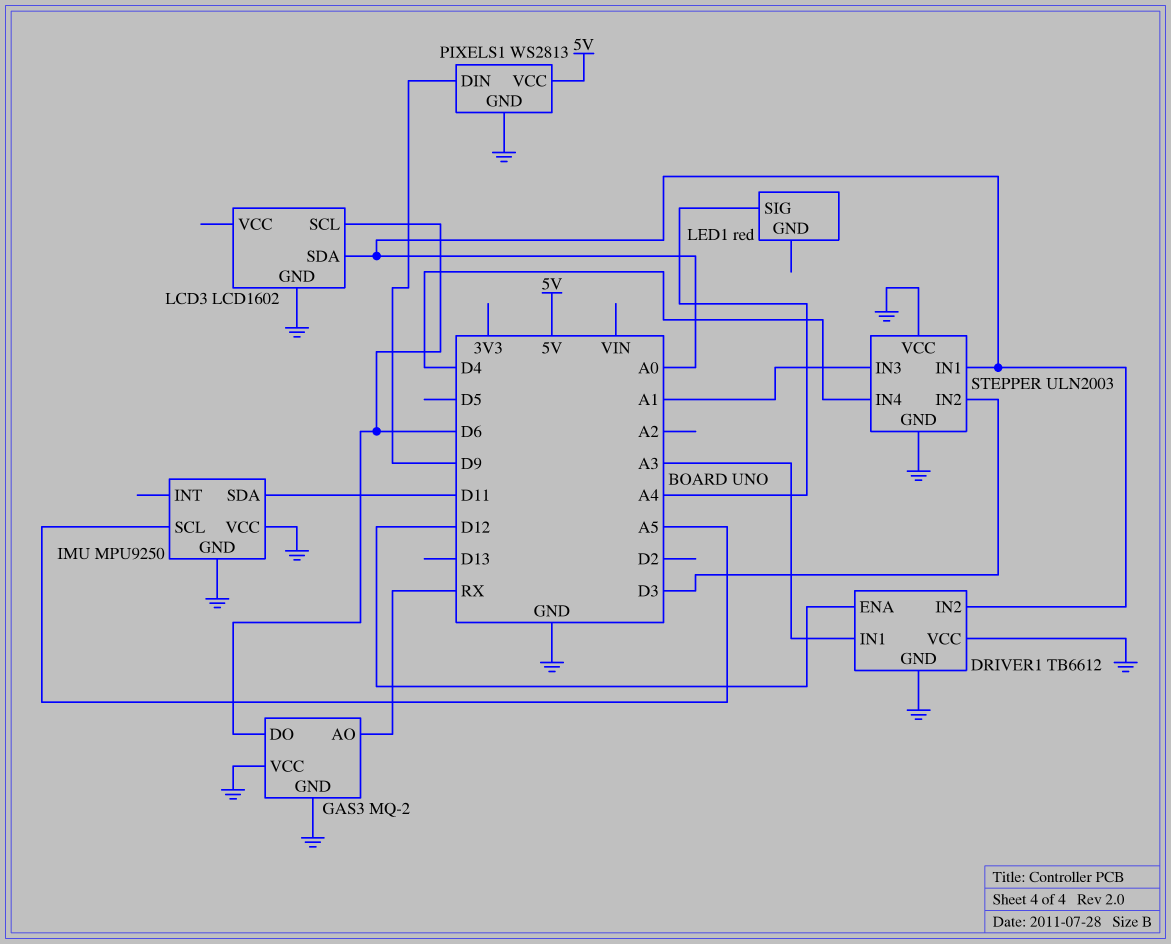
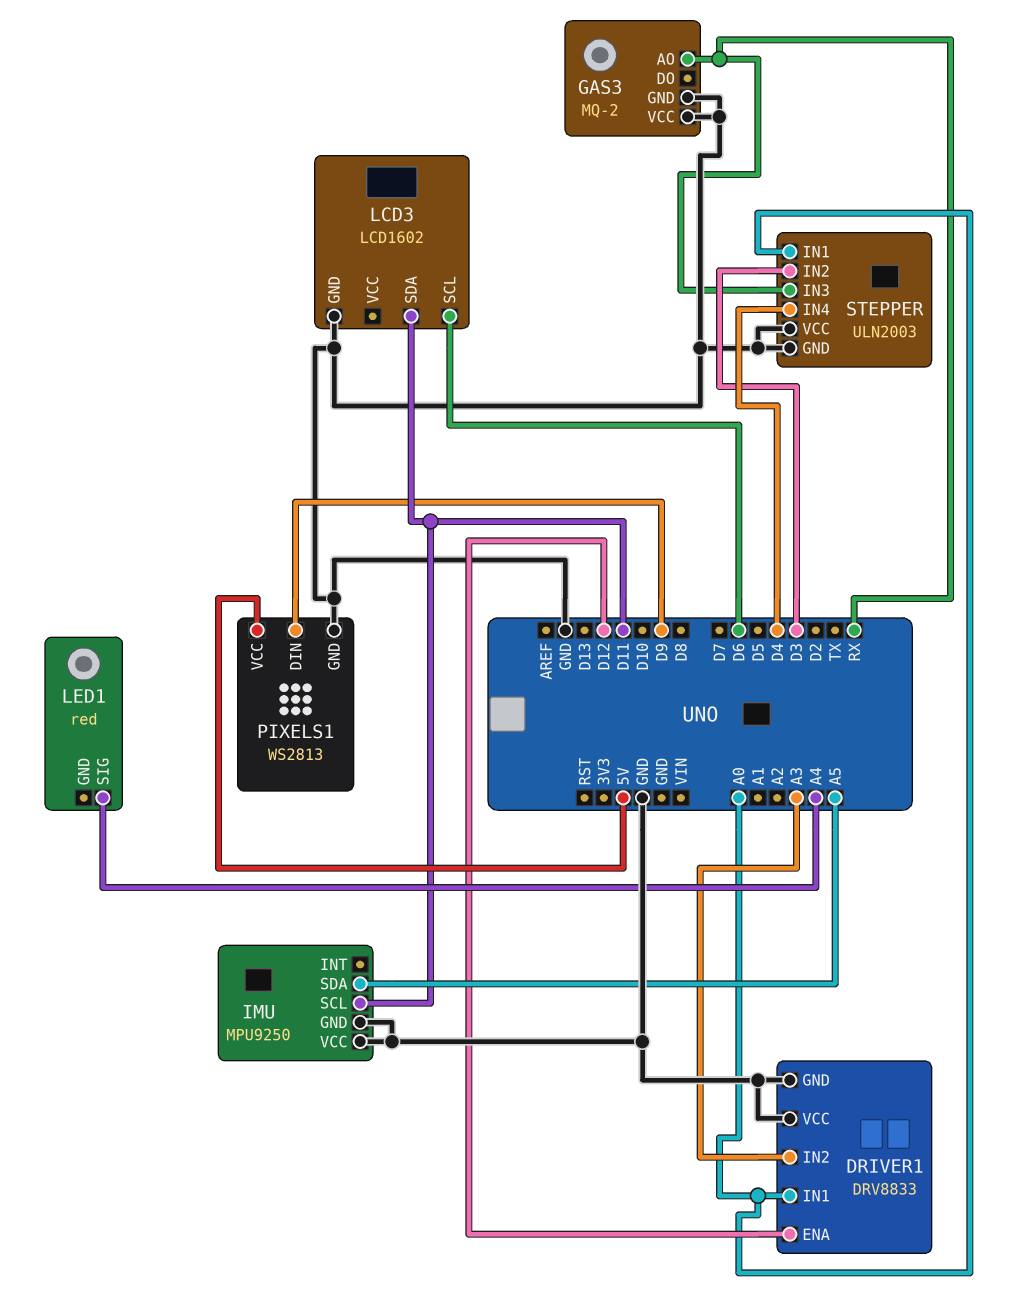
DRIVER1: TB6612 -> DRV8833
DRIVER1 pin IN1: A3 -> A0
DRIVER1 pin IN2: A0 -> A3
GAS3 pin DO: D6 -> none
IMU pin SCL: A5 -> D11
IMU pin SDA: D11 -> A5
LCD3 pin SDA: A0 -> D11
STEPPER pin IN3: A1 -> RX

